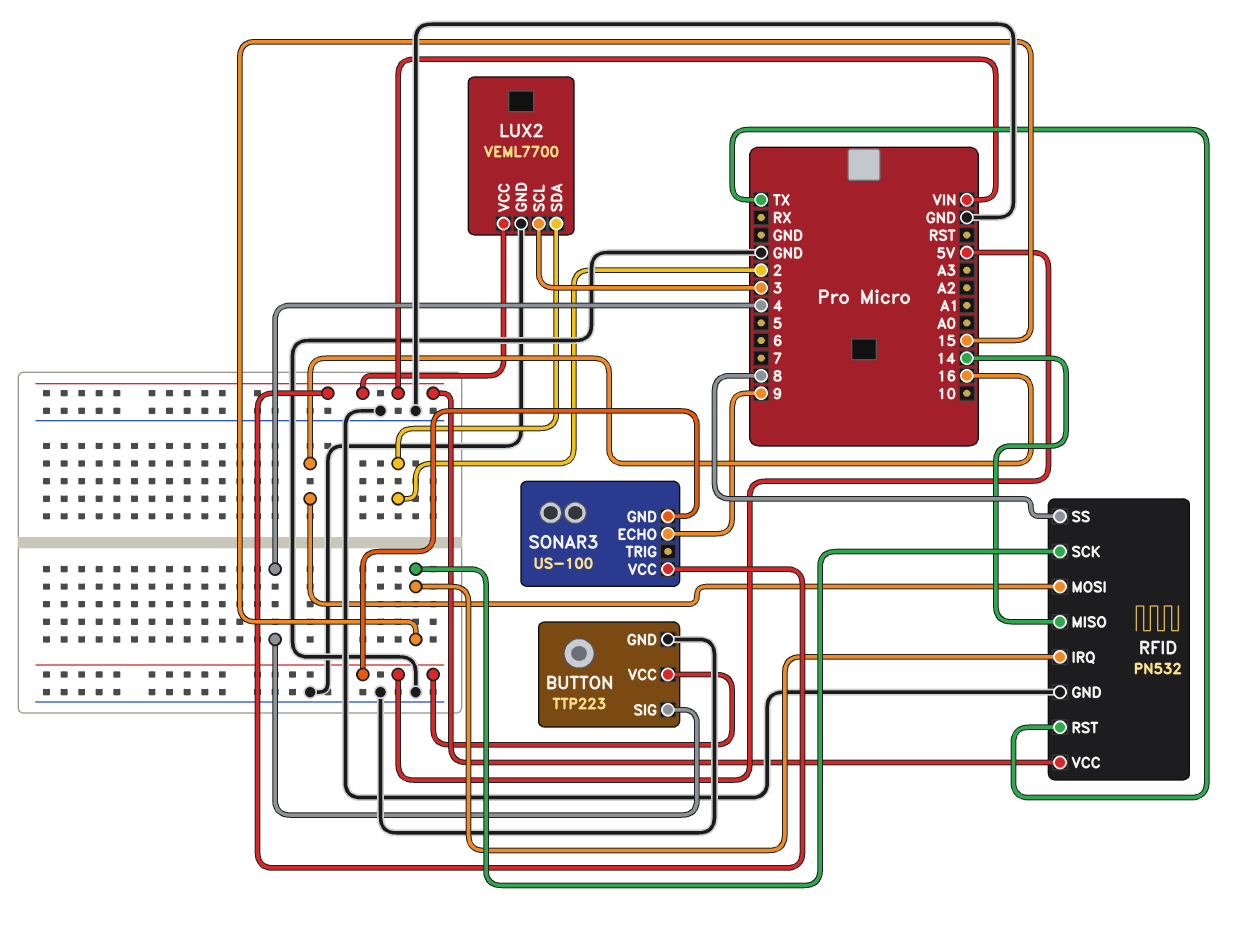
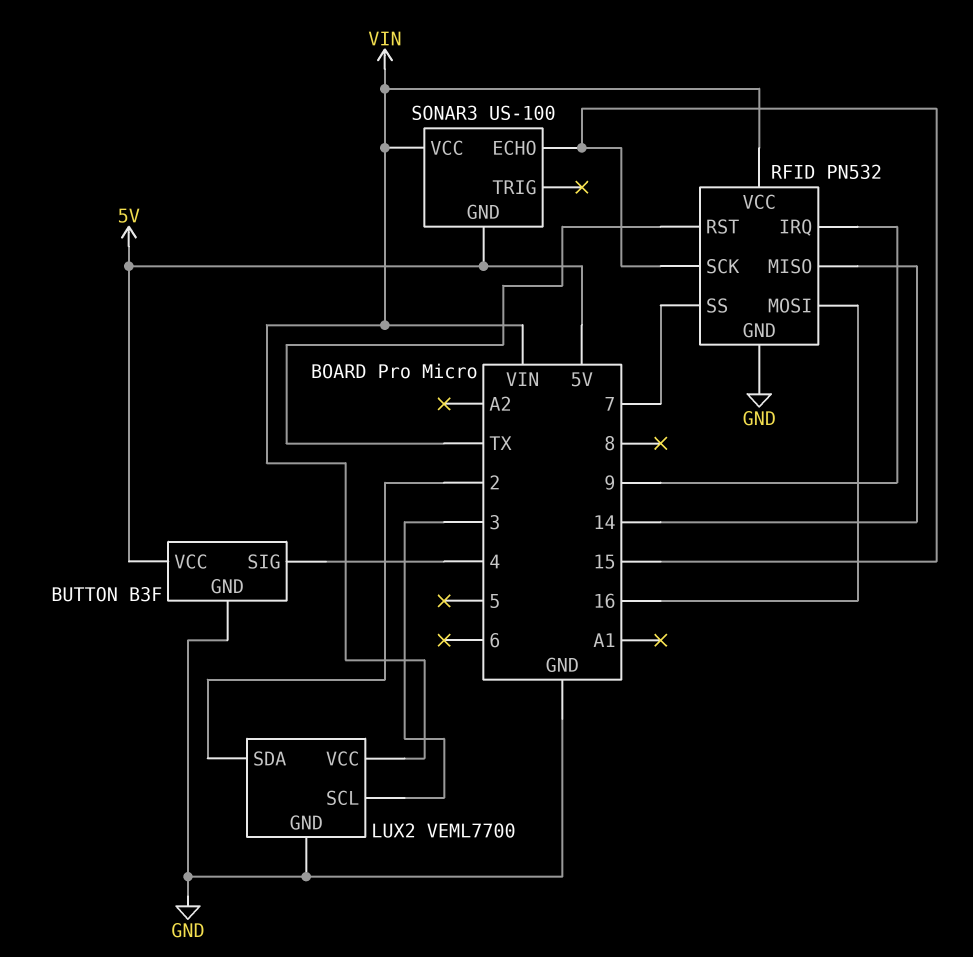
BUTTON: TTP223 -> B3F
RFID pin IRQ: 15 -> 9
RFID pin SS: 8 -> 7
SONAR3 pin ECHO: 9 -> 15

